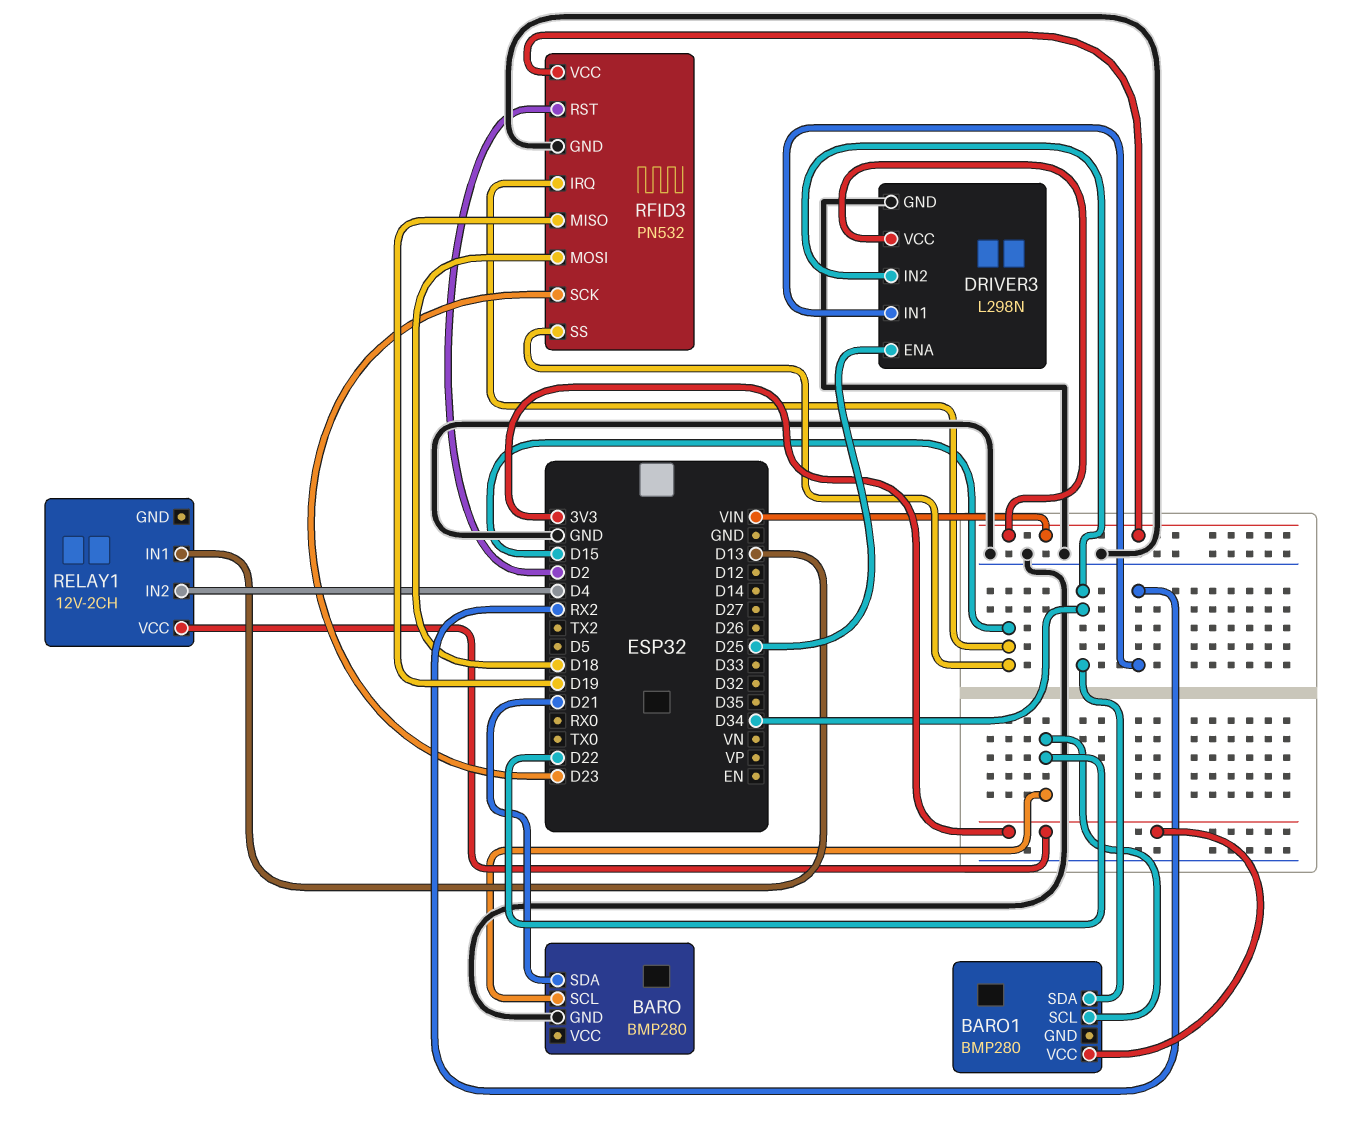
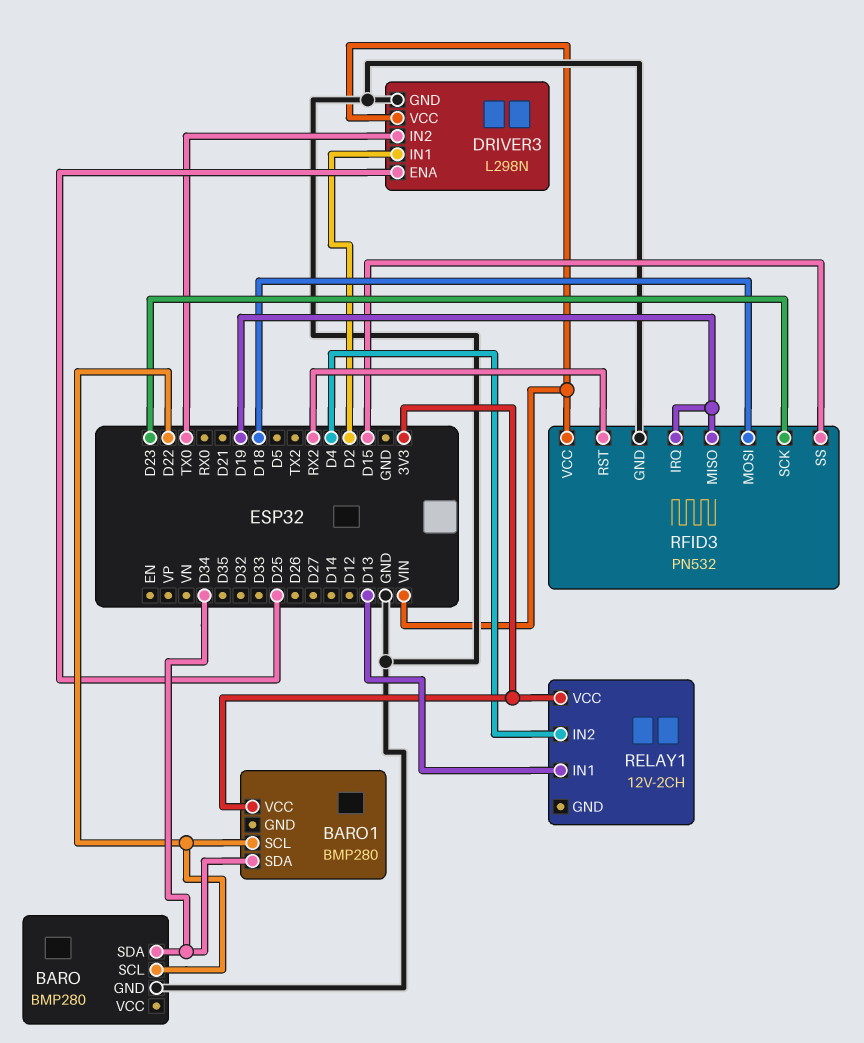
BARO pin SDA: D21 -> D34
DRIVER3 pin IN1: RX2 -> D2
DRIVER3 pin IN2: D34 -> TX0
RFID3 pin IRQ: D15 -> D19
RFID3 pin RST: D2 -> RX2

